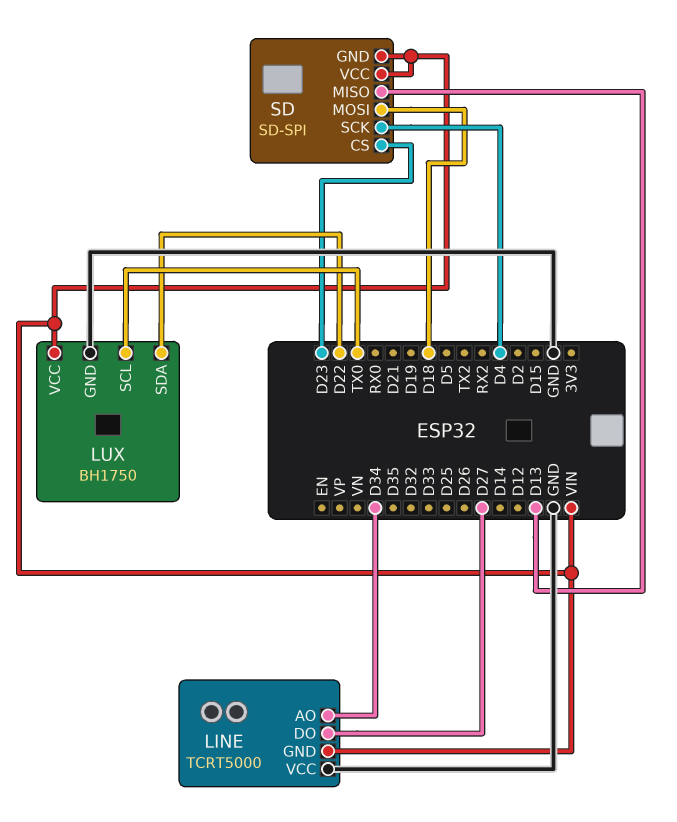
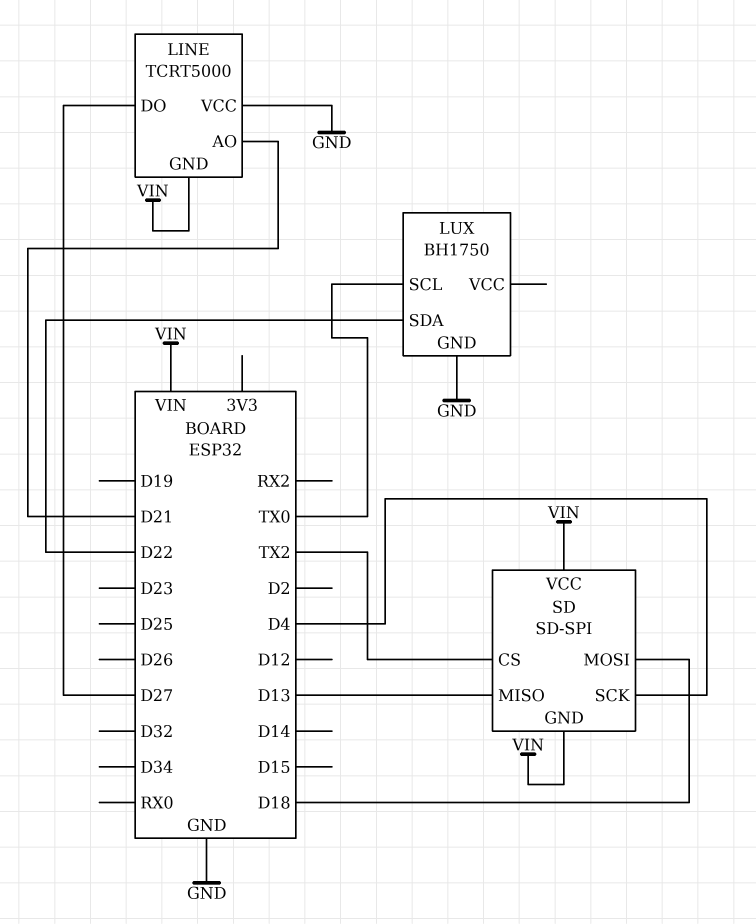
LINE pin AO: D34 -> D21
LUX pin VCC: VIN -> none
SD pin CS: D23 -> TX2

